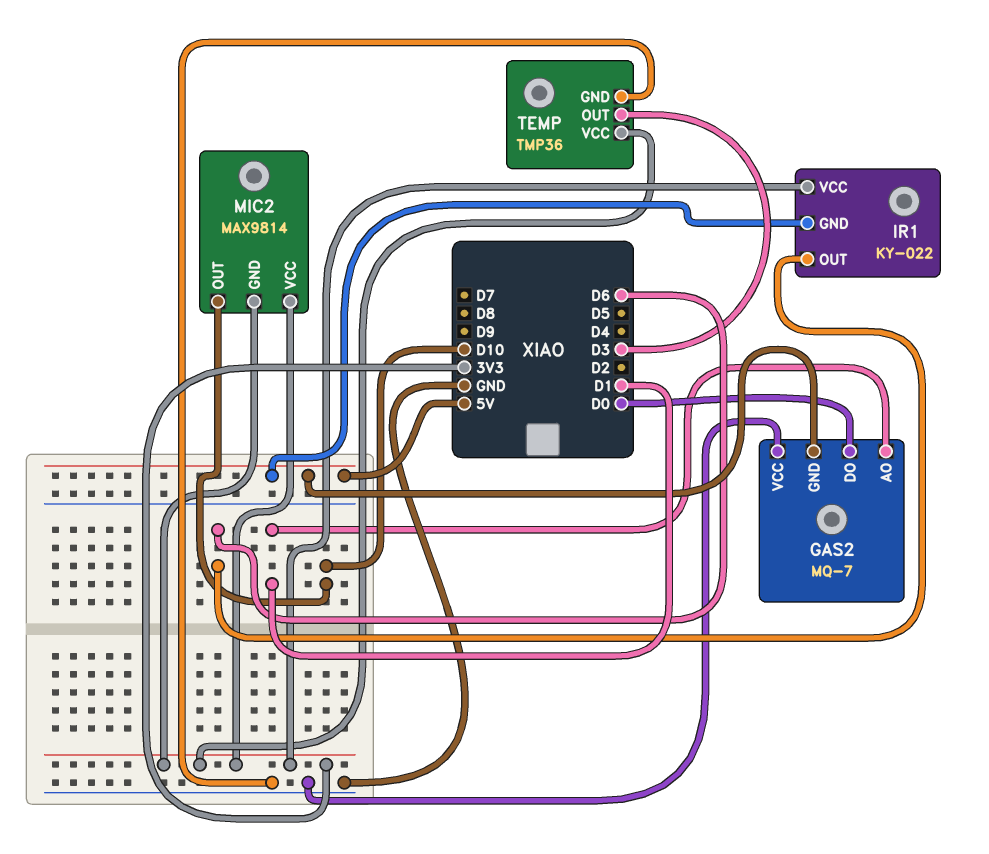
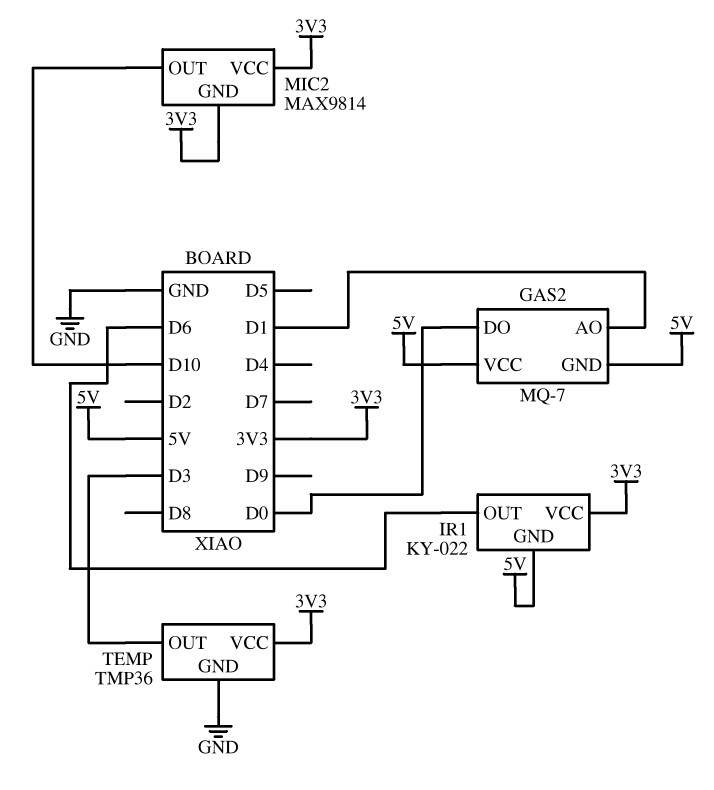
GAS2 pin VCC: GND -> 5V

